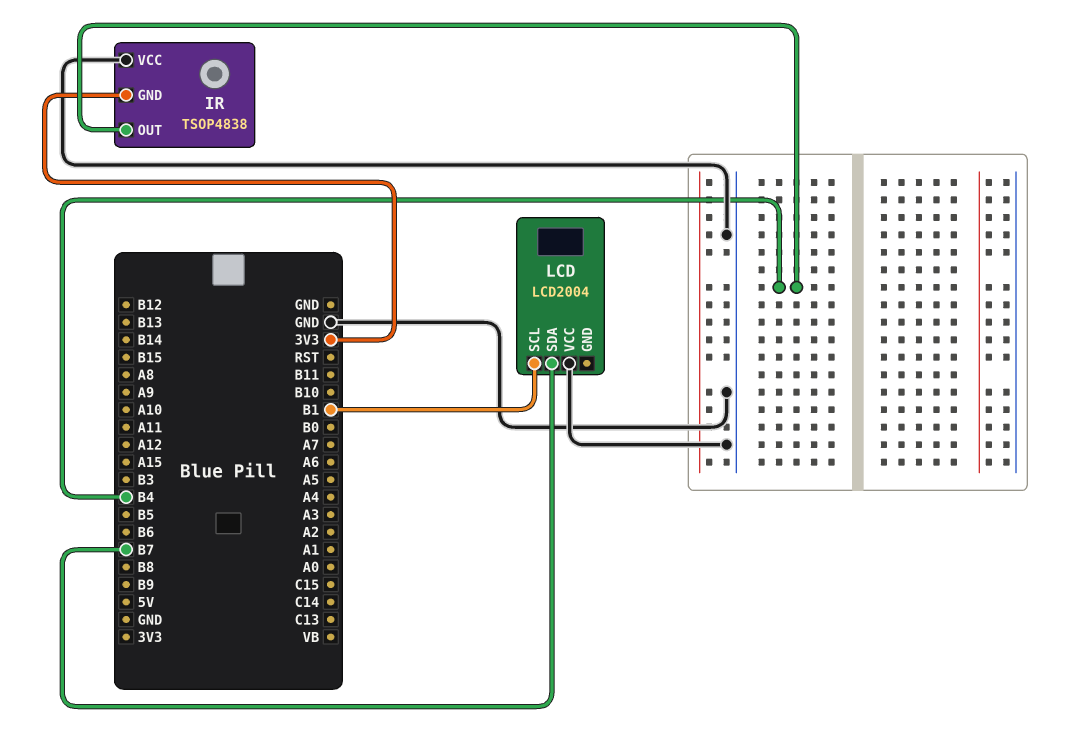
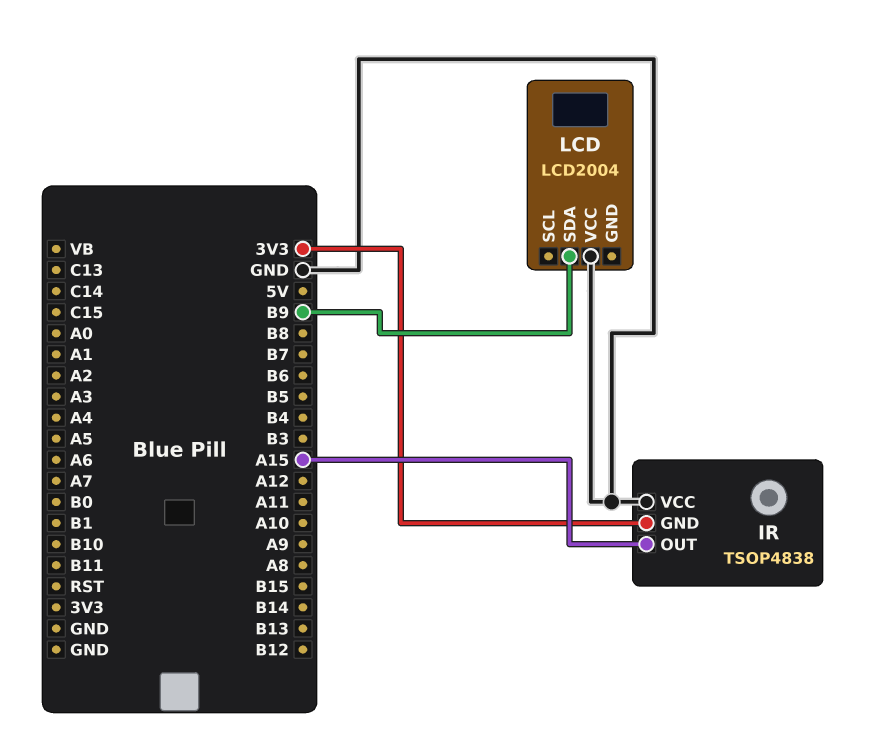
IR pin OUT: B4 -> A15
LCD pin SCL: B1 -> none
LCD pin SDA: B7 -> B9

